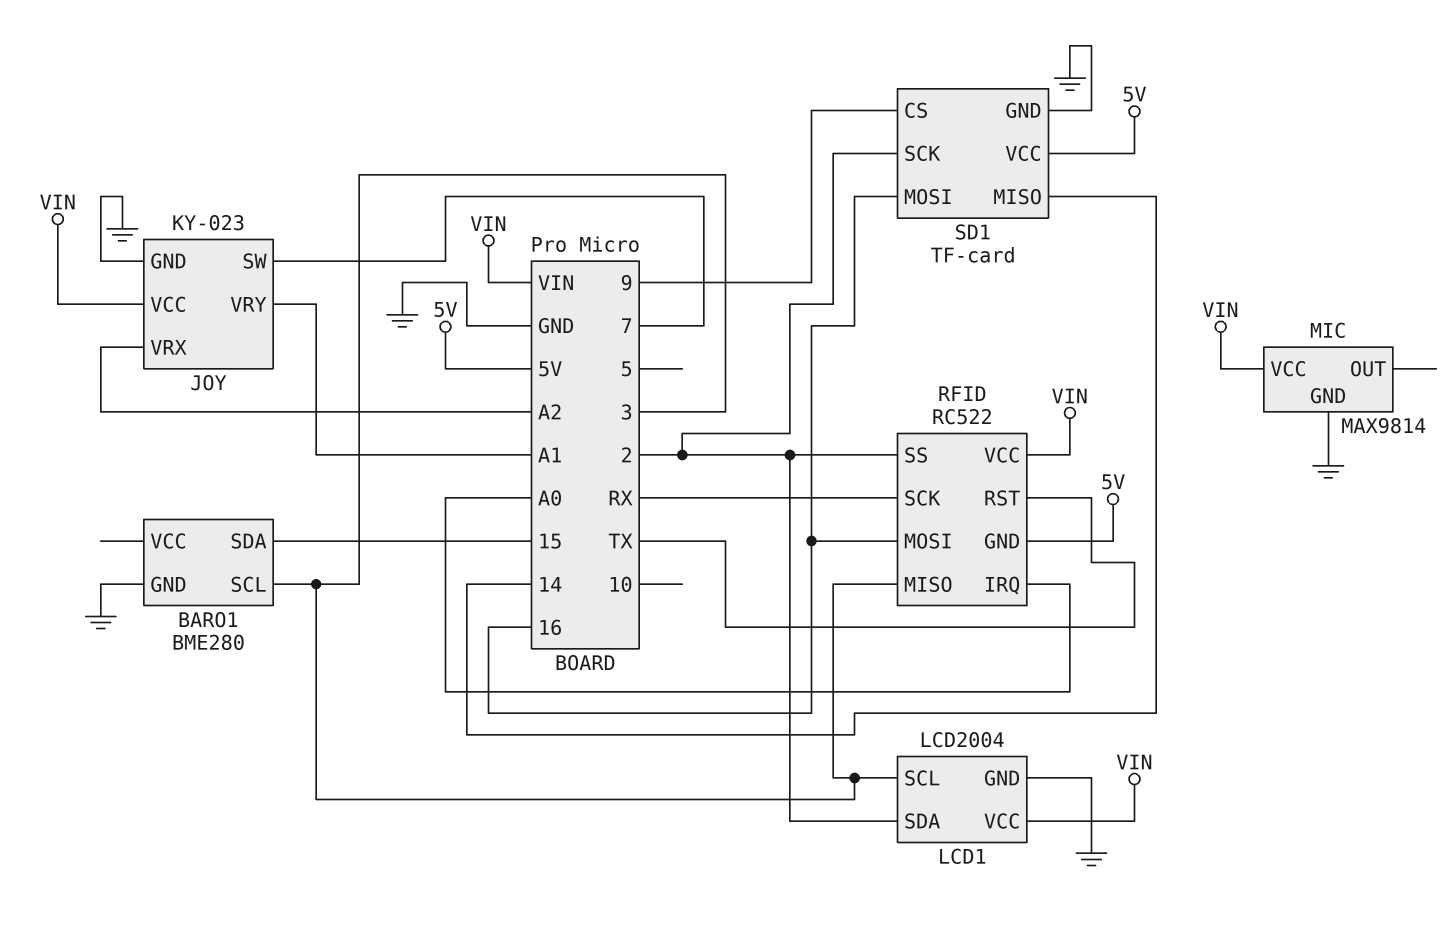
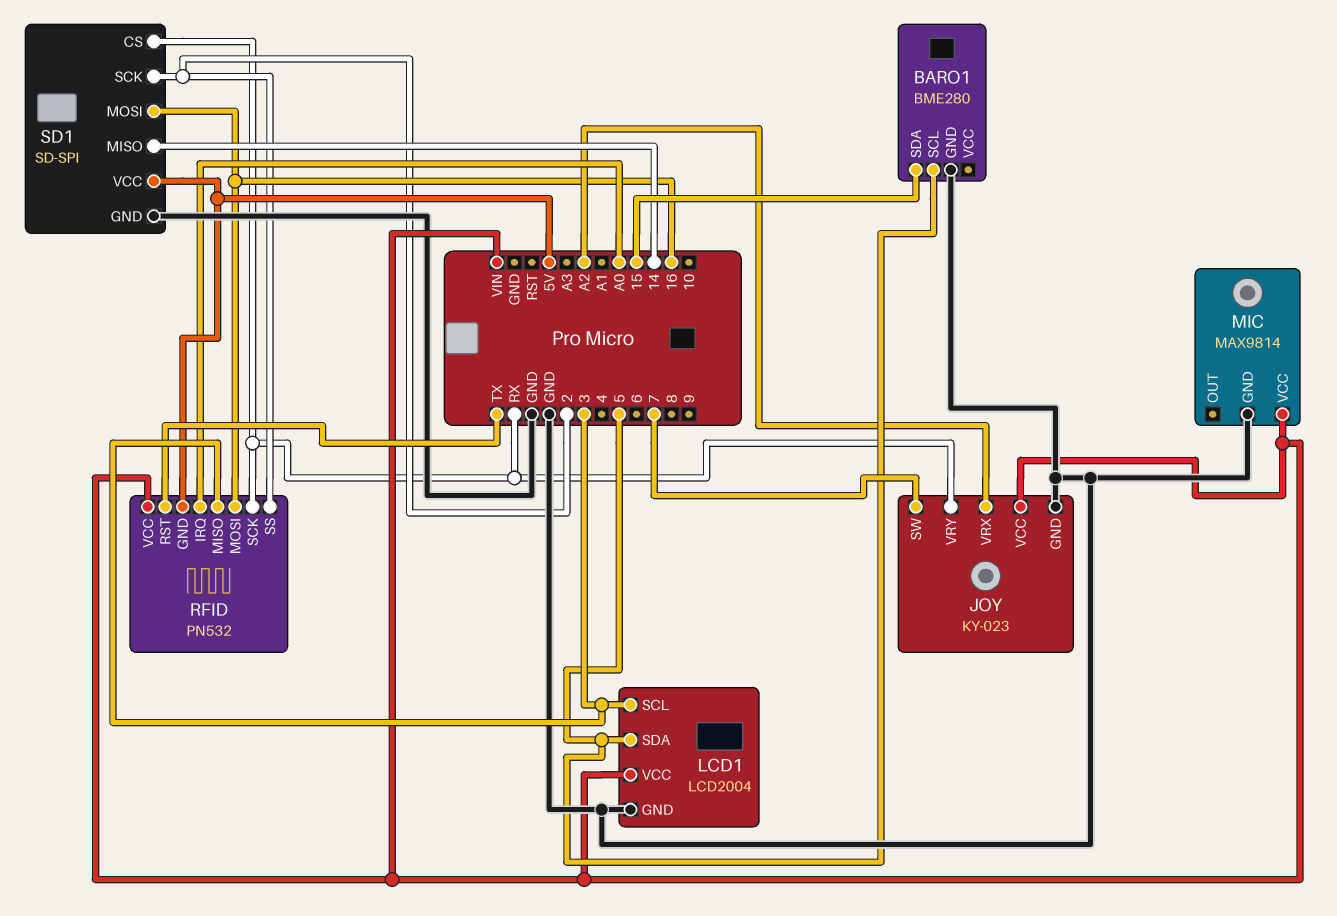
BARO1 pin SCL: 3 -> 5
JOY pin VRY: A1 -> RX
LCD1 pin SDA: 2 -> 5
RFID: RC522 -> PN532
SD1: TF-card -> SD-SPI
SD1 pin CS: 9 -> RX

